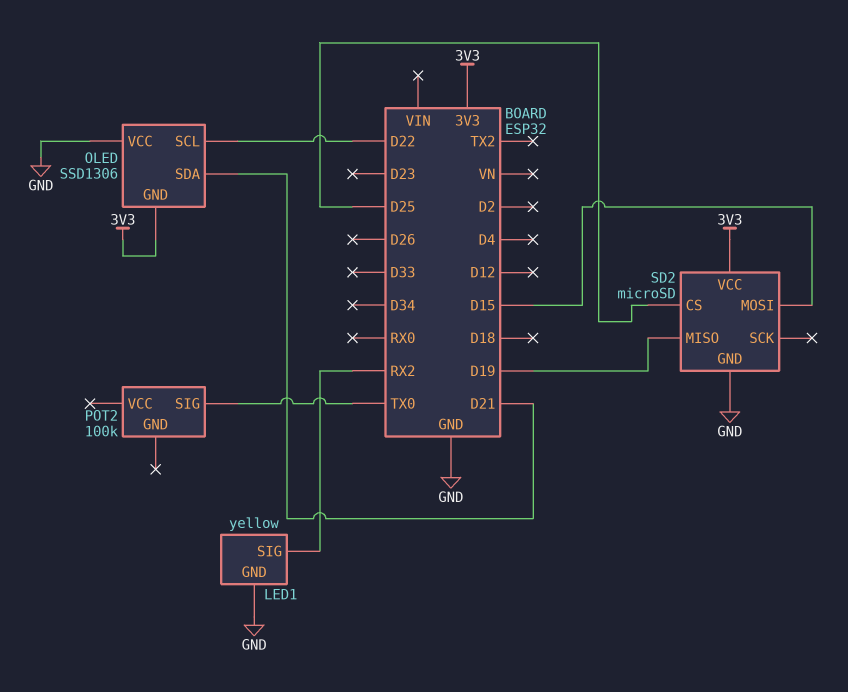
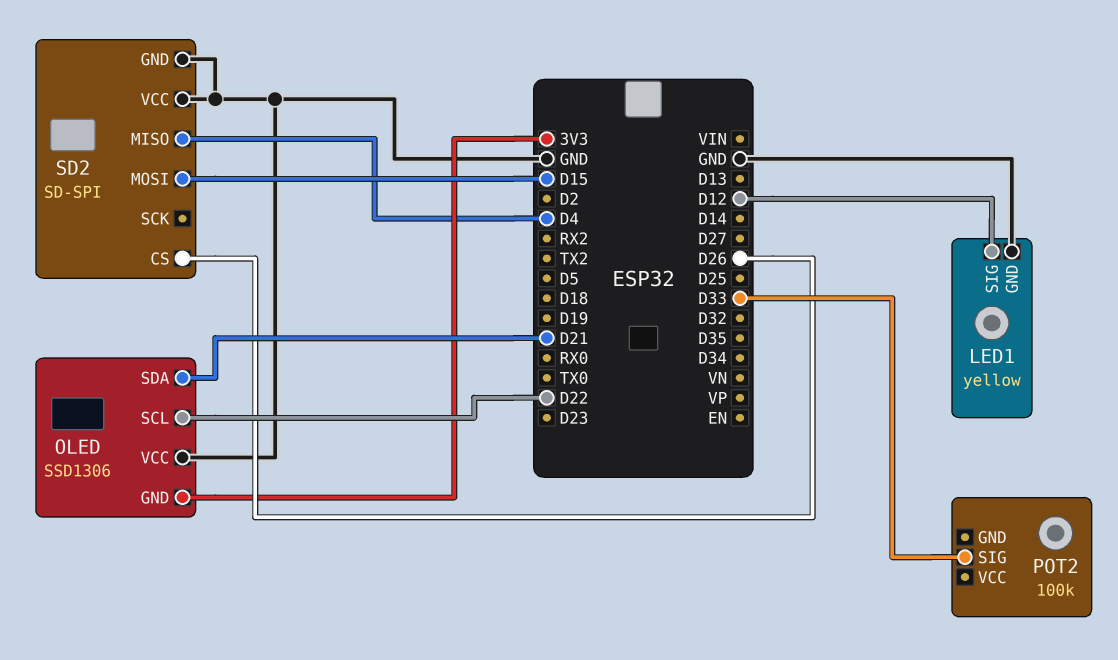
LED1 pin SIG: RX2 -> D12
POT2 pin SIG: TX0 -> D33
SD2: microSD -> SD-SPI
SD2 pin CS: D25 -> D26
SD2 pin MISO: D19 -> D4
SD2 pin VCC: 3V3 -> GND

